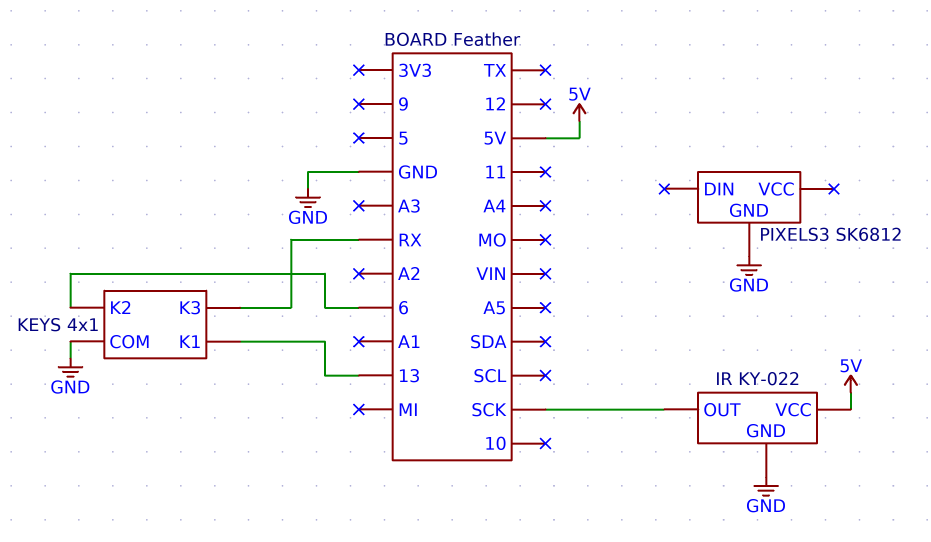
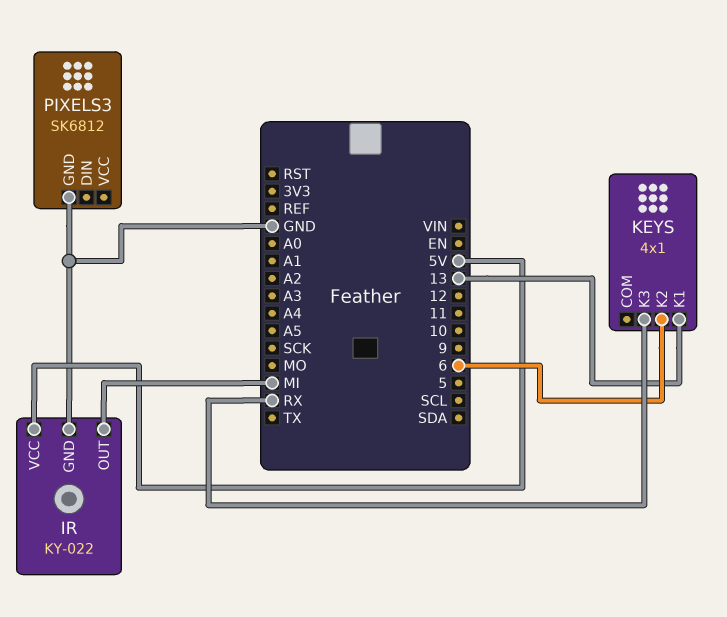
IR pin OUT: SCK -> MI
KEYS pin COM: GND -> none

